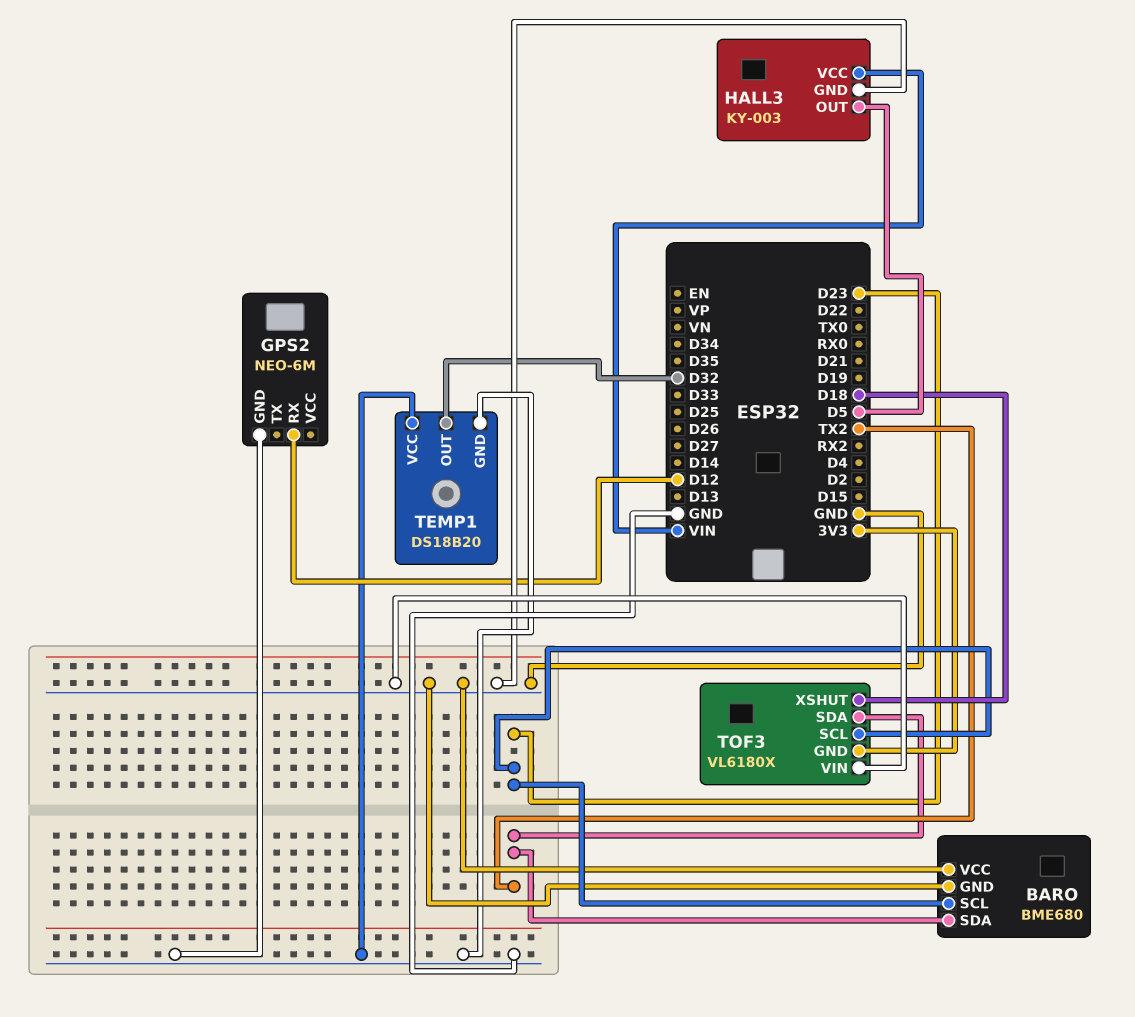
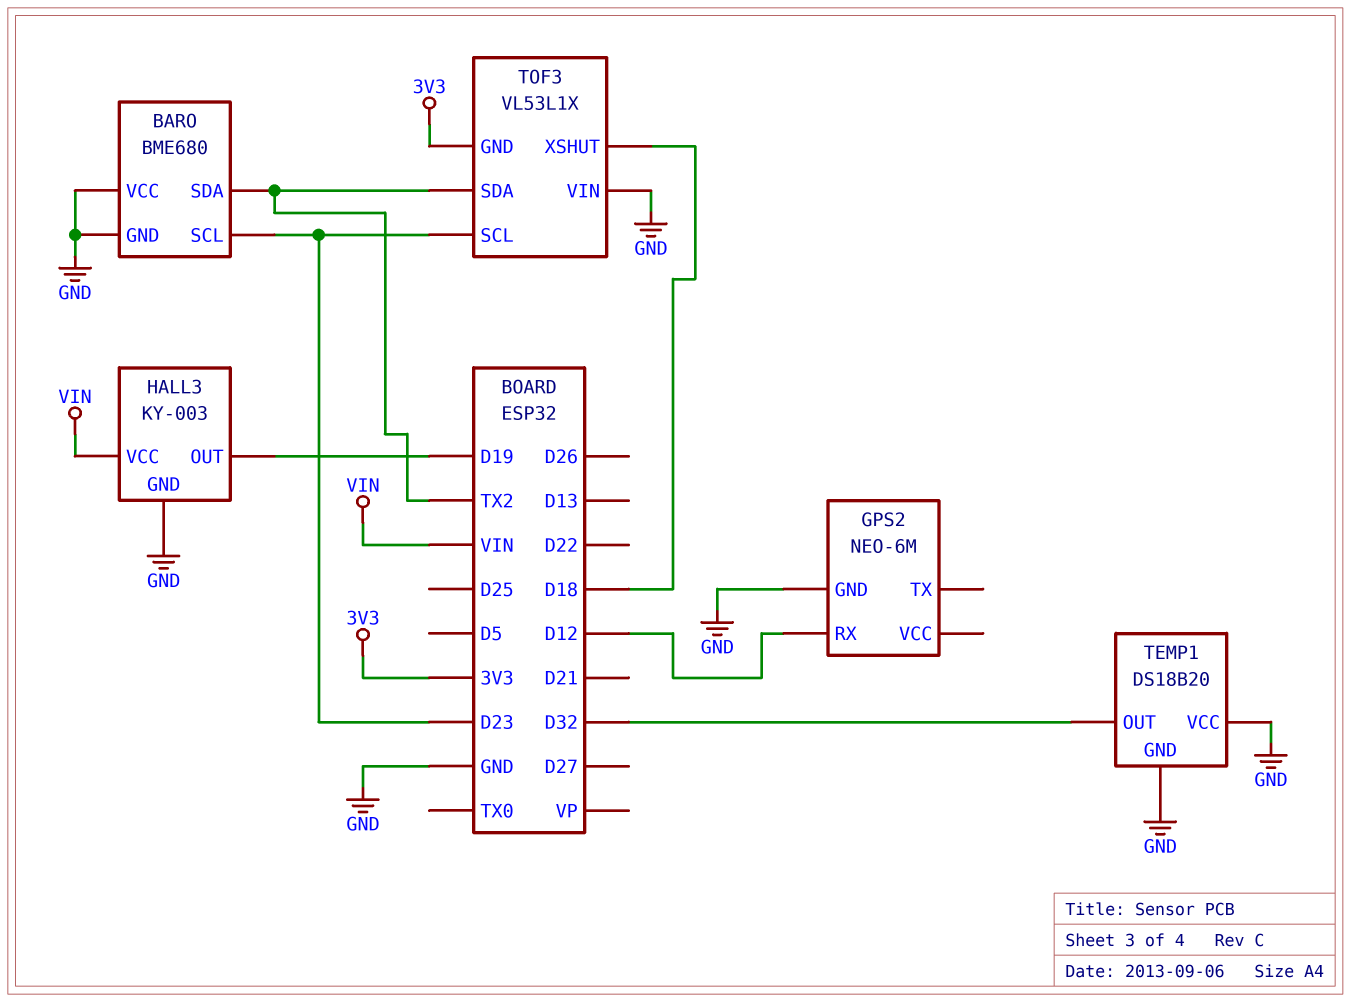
HALL3 pin OUT: D5 -> D19
TOF3: VL6180X -> VL53L1X

